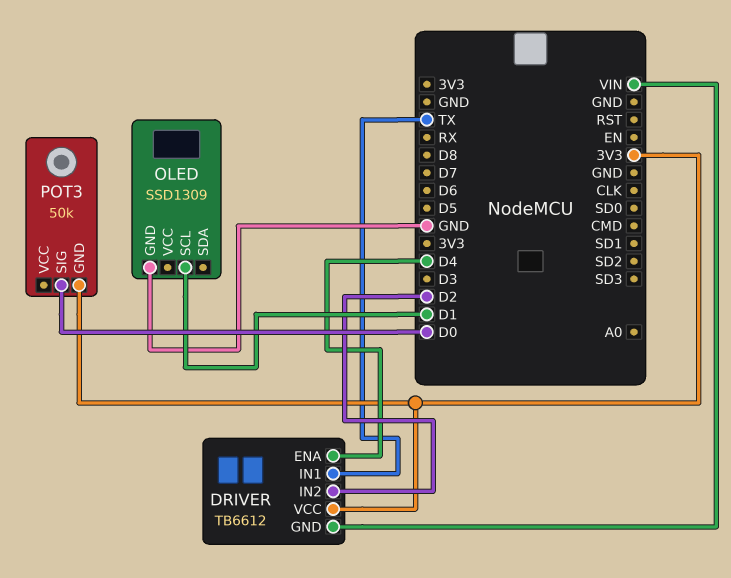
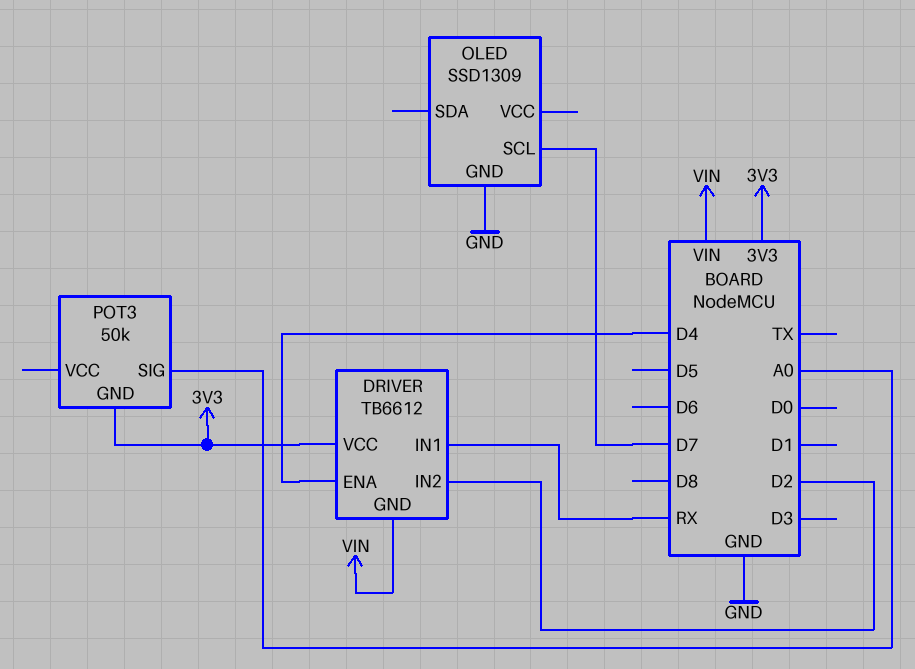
DRIVER pin IN1: TX -> RX
OLED pin SCL: D1 -> D7
POT3 pin SIG: D0 -> A0

